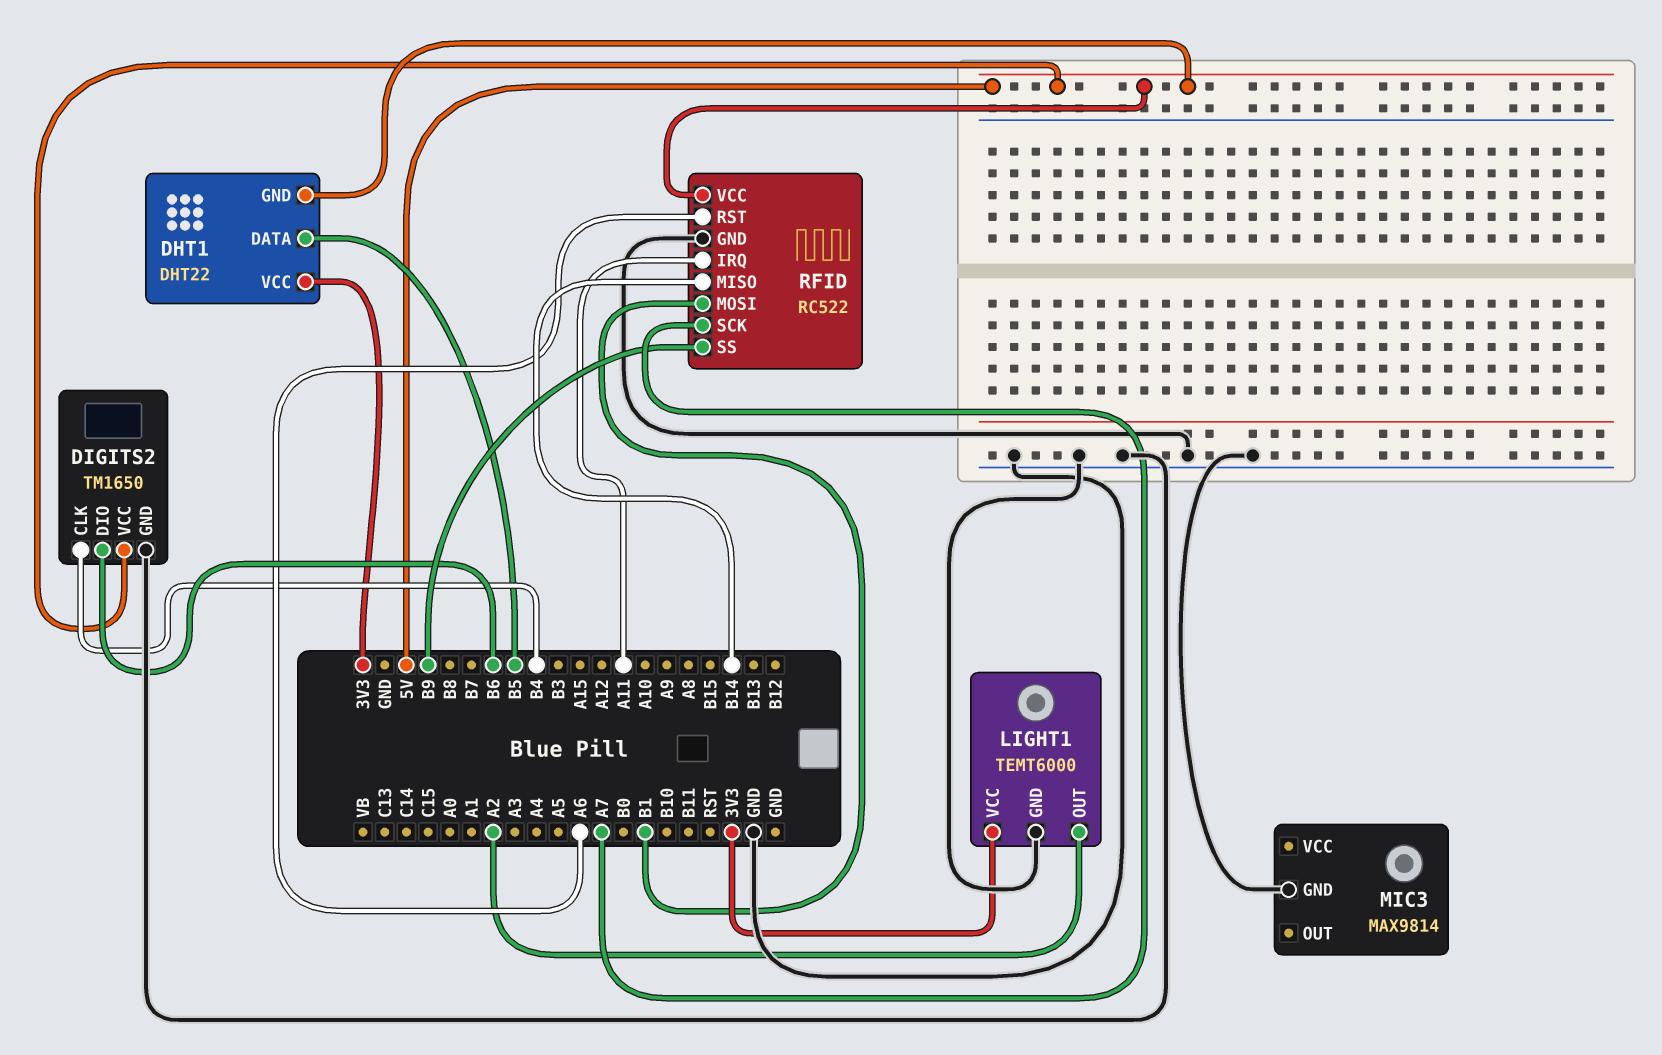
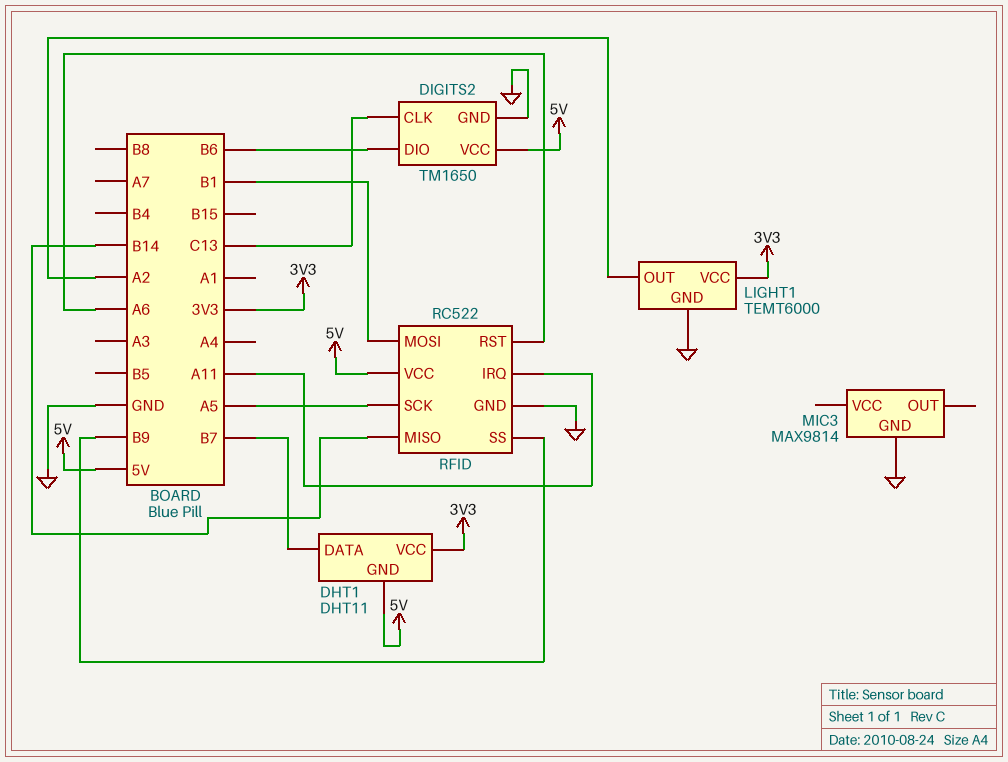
DHT1: DHT22 -> DHT11
DHT1 pin DATA: B5 -> B7
DIGITS2 pin CLK: B4 -> C13
RFID pin SCK: A7 -> A5

